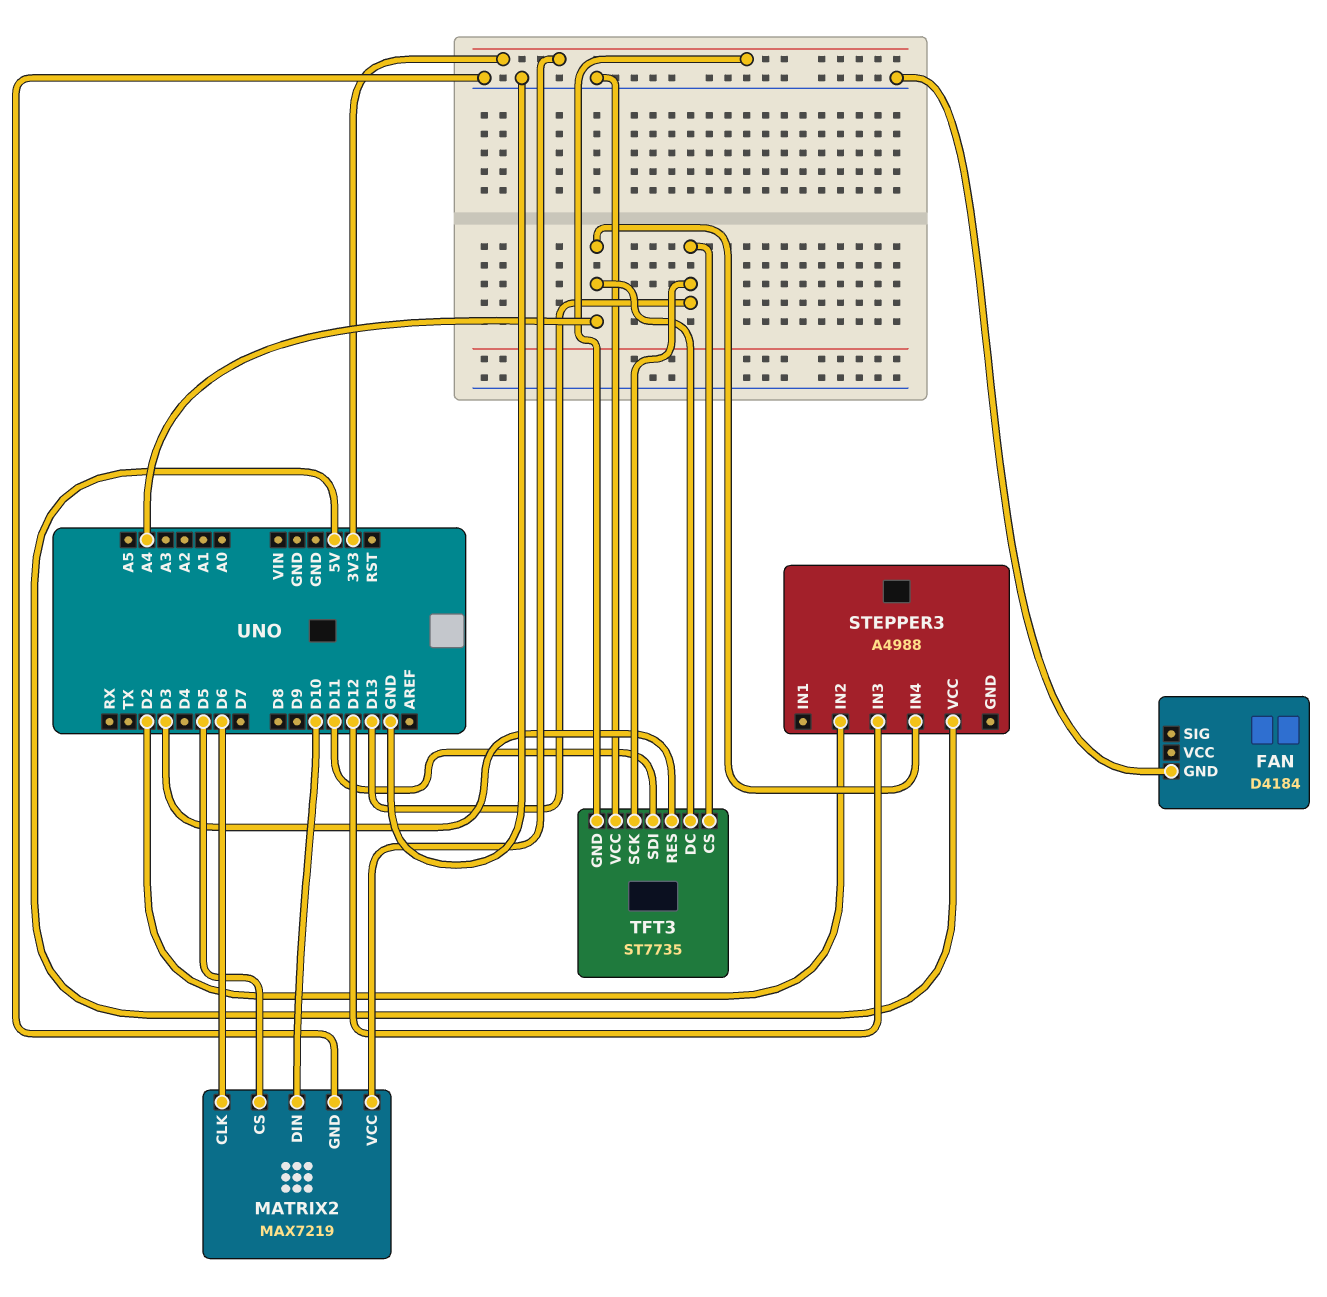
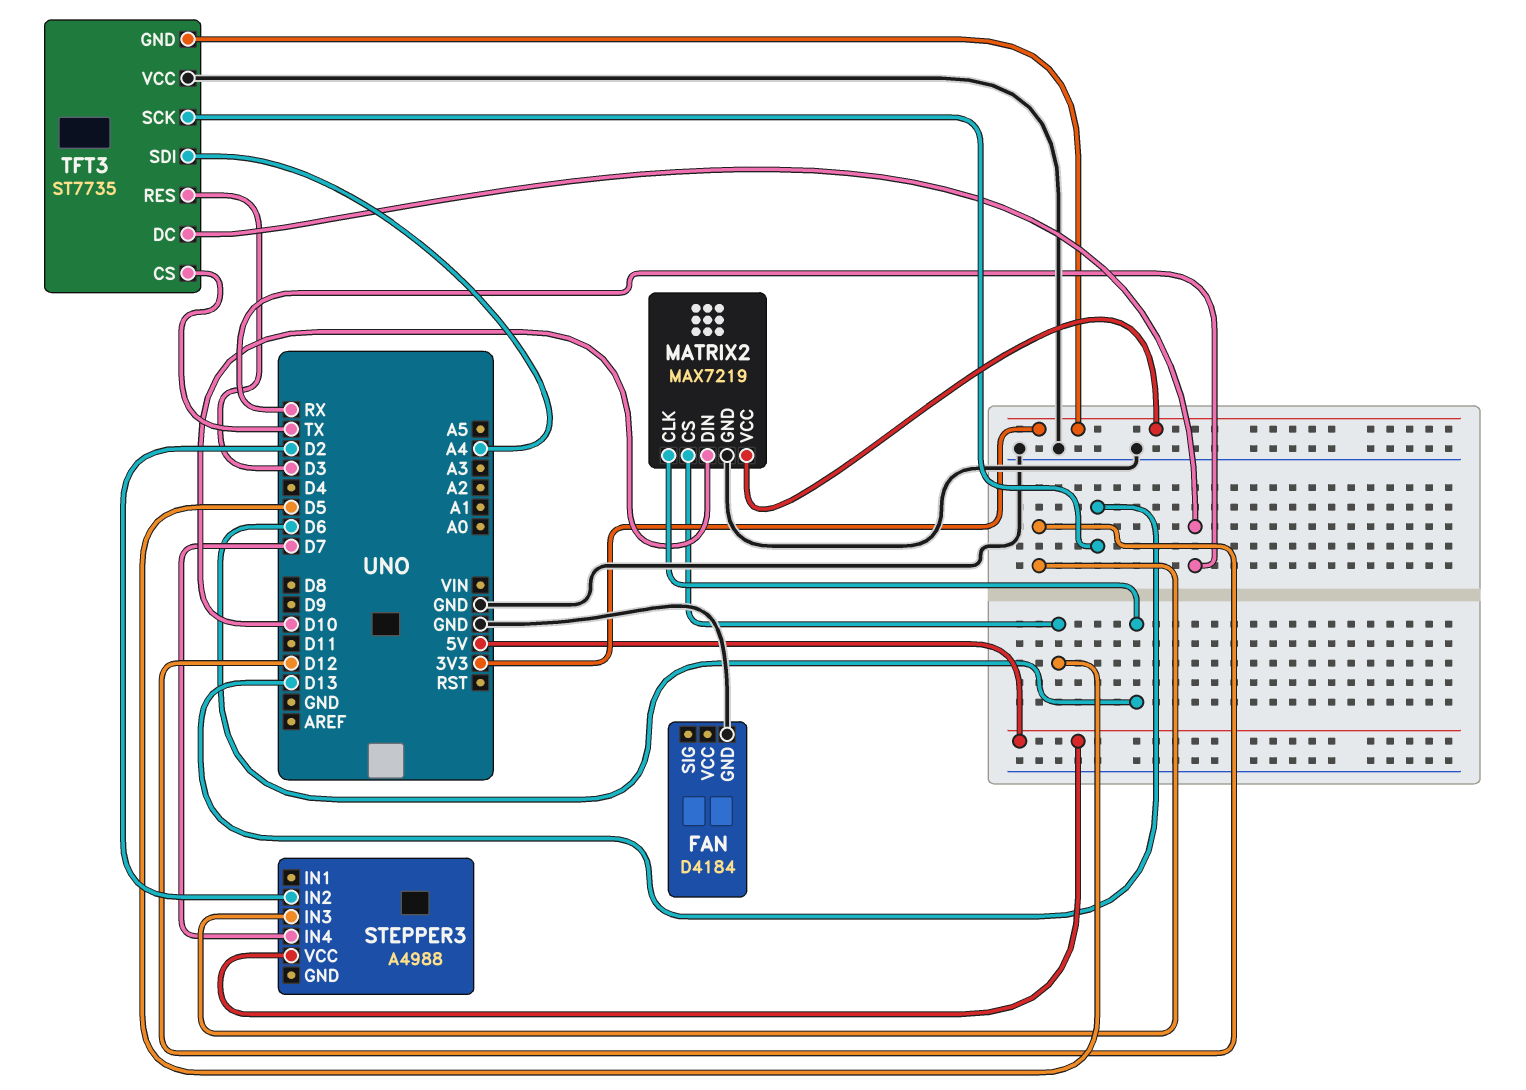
STEPPER3 pin IN4: A4 -> D7
TFT3 pin CS: D13 -> TX
TFT3 pin DC: A4 -> RX
TFT3 pin SDI: D11 -> A4

